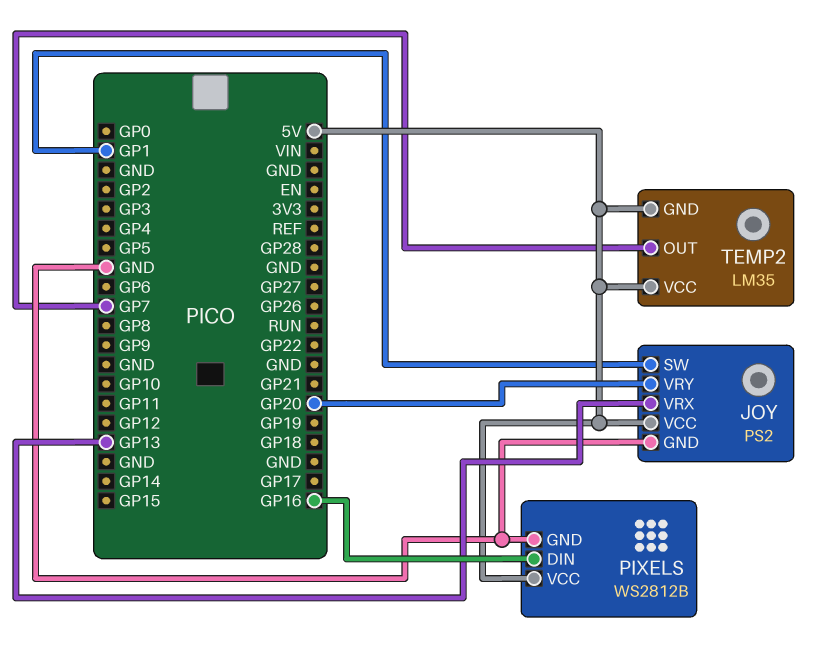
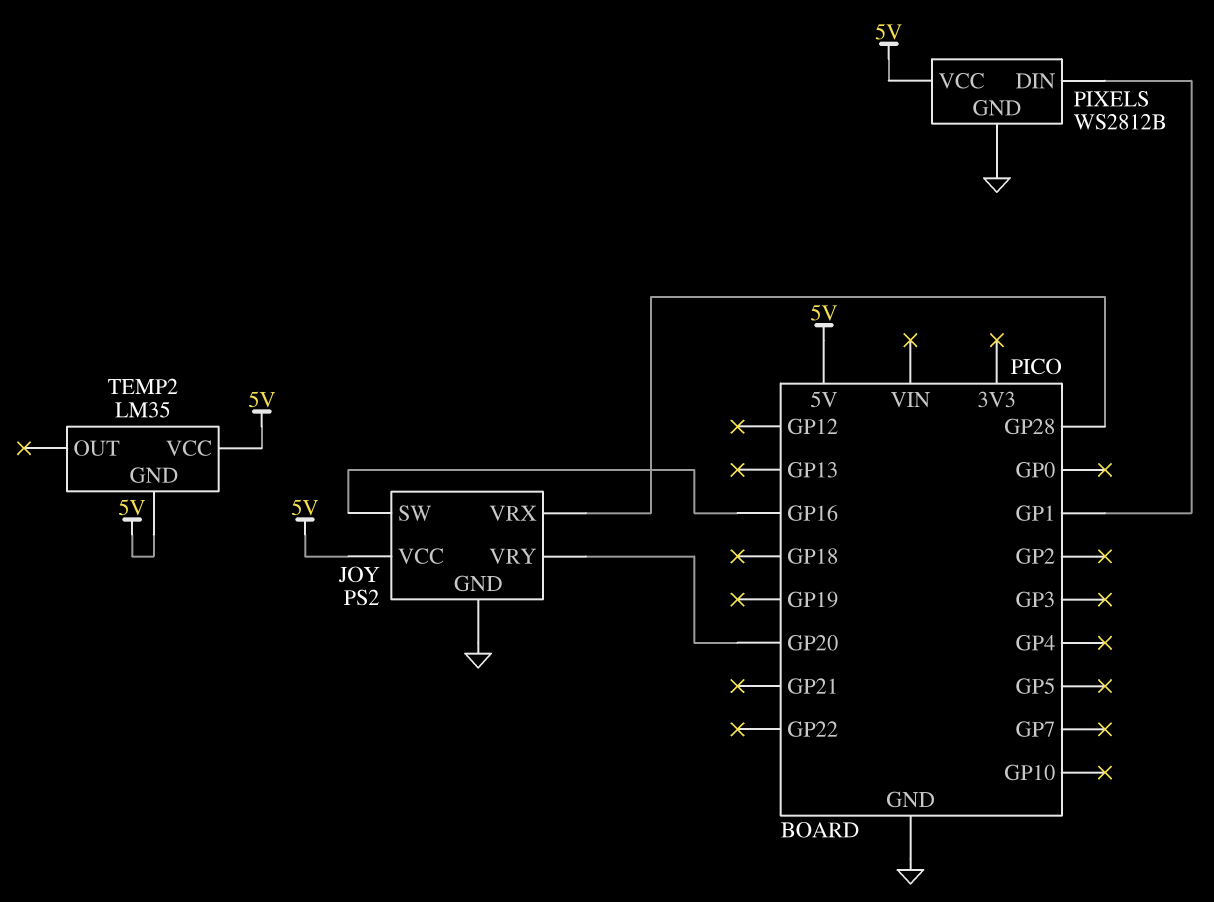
JOY pin SW: GP1 -> GP16
JOY pin VRX: GP13 -> GP28
PIXELS pin DIN: GP16 -> GP1
TEMP2 pin OUT: GP7 -> none

